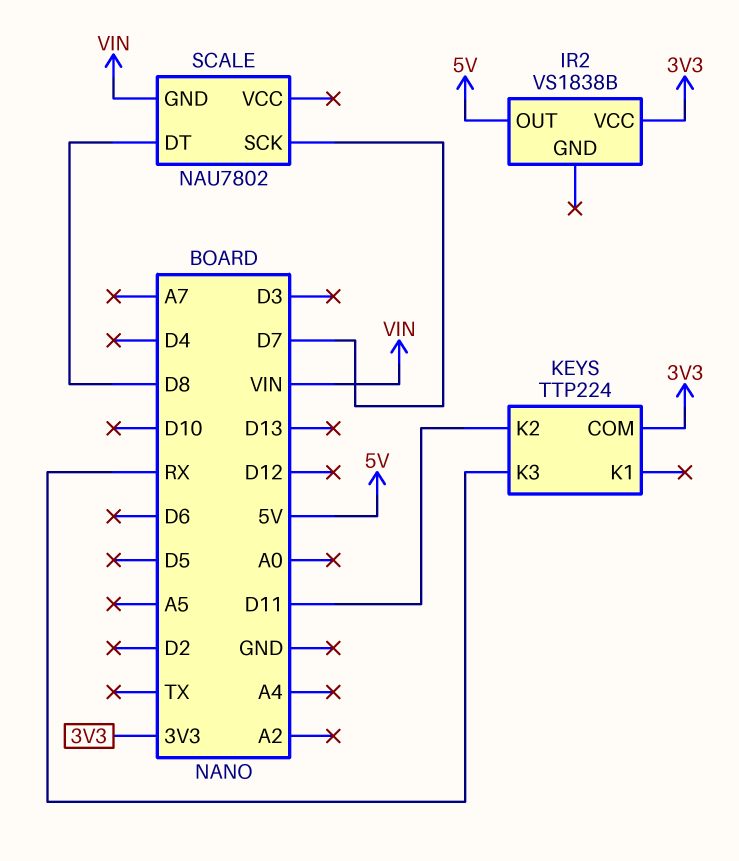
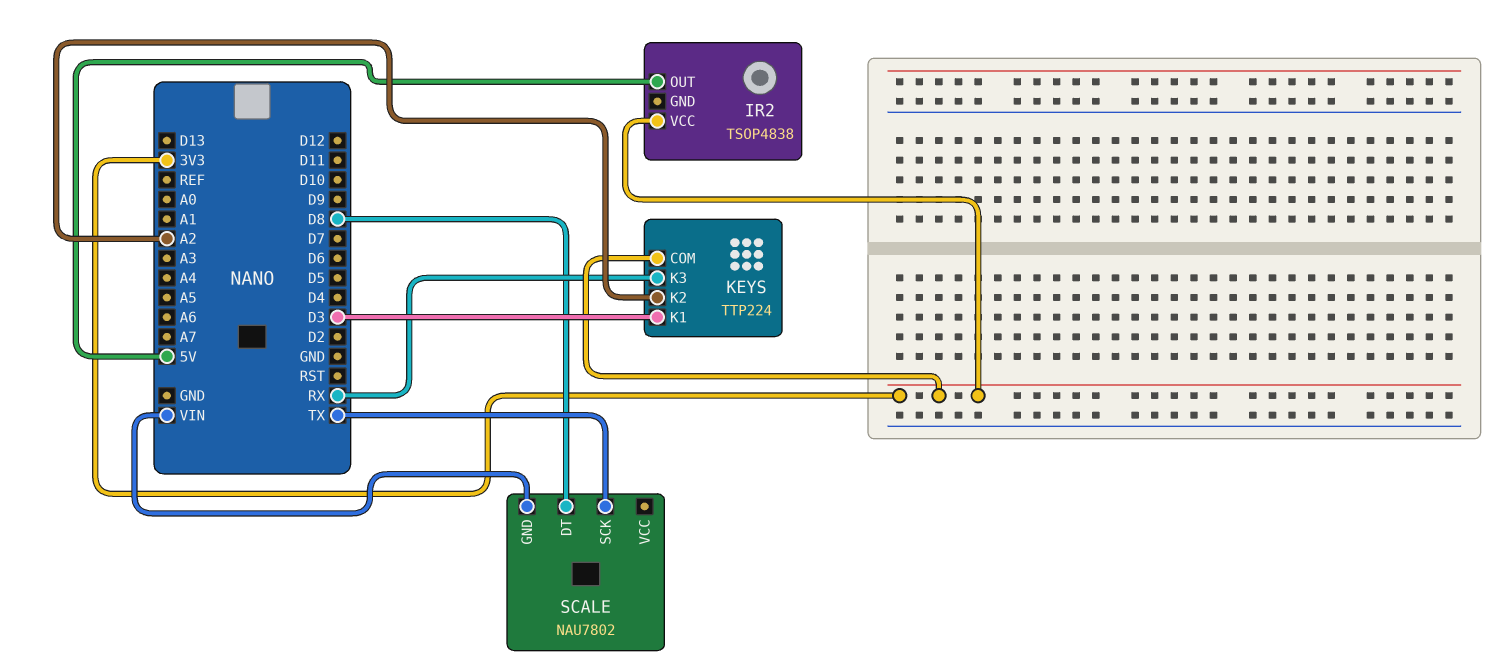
IR2: VS1838B -> TSOP4838
KEYS pin K1: none -> D3
KEYS pin K2: D11 -> A2
SCALE pin SCK: D7 -> TX

